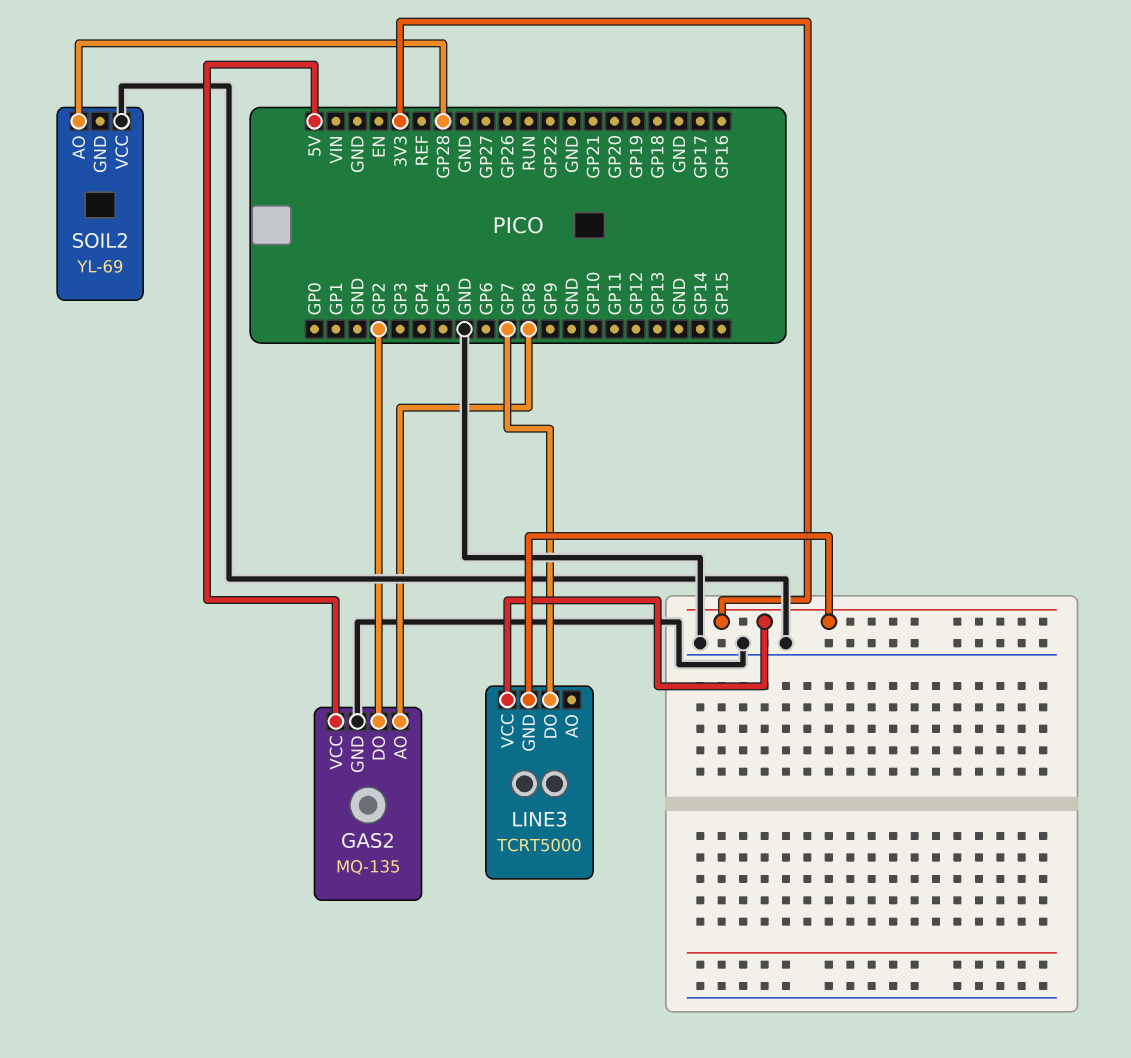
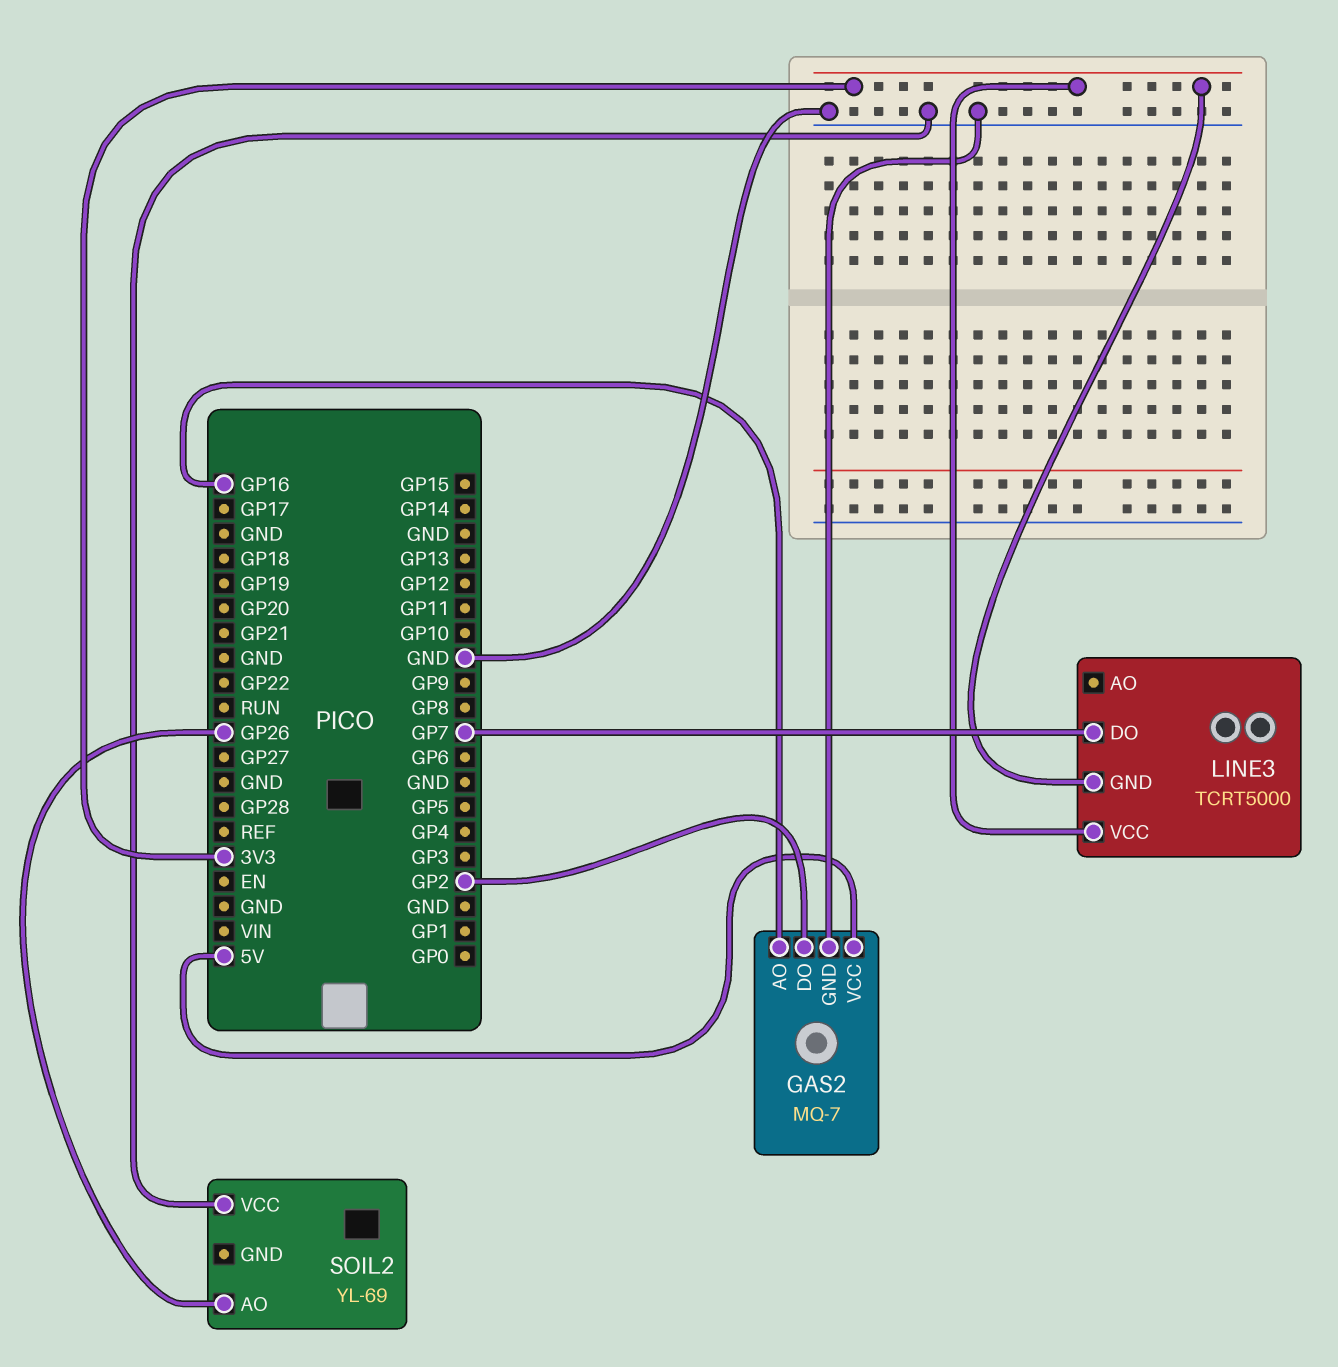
GAS2: MQ-135 -> MQ-7
GAS2 pin AO: GP8 -> GP16
SOIL2 pin AO: GP28 -> GP26

